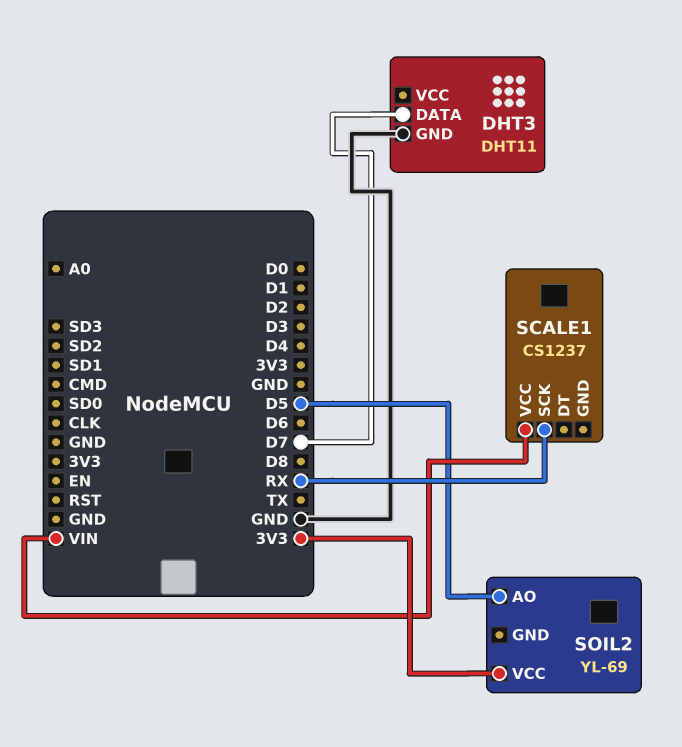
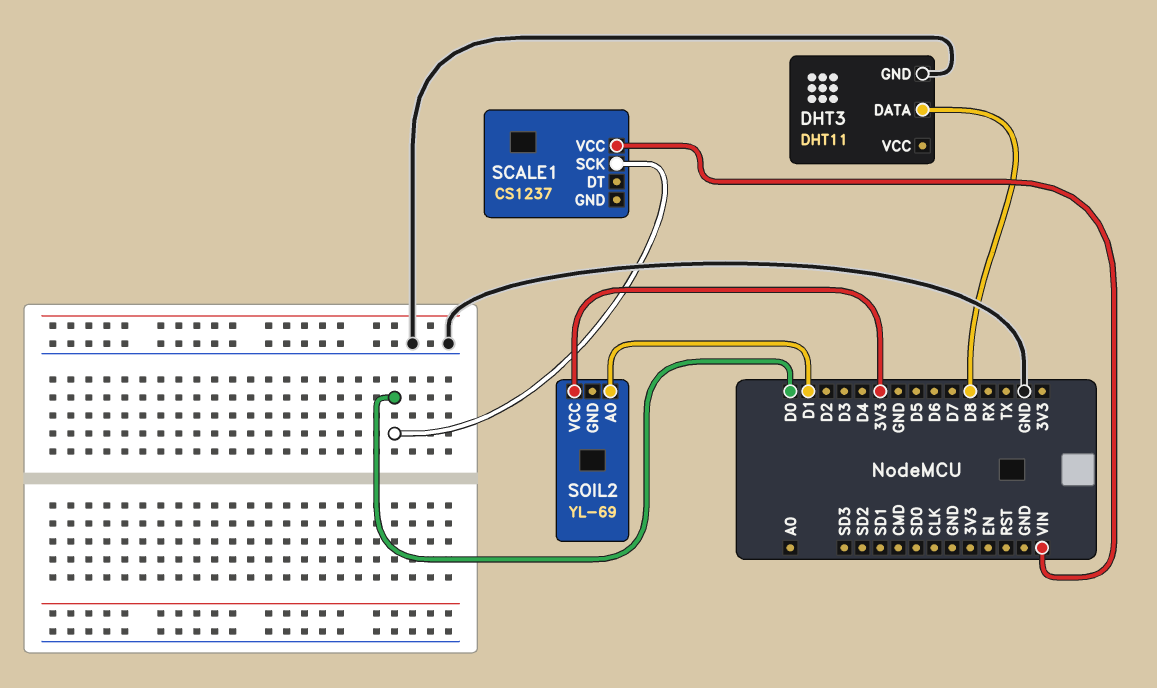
DHT3 pin DATA: D7 -> D8
SCALE1 pin SCK: RX -> D0
SOIL2 pin AO: D5 -> D1

